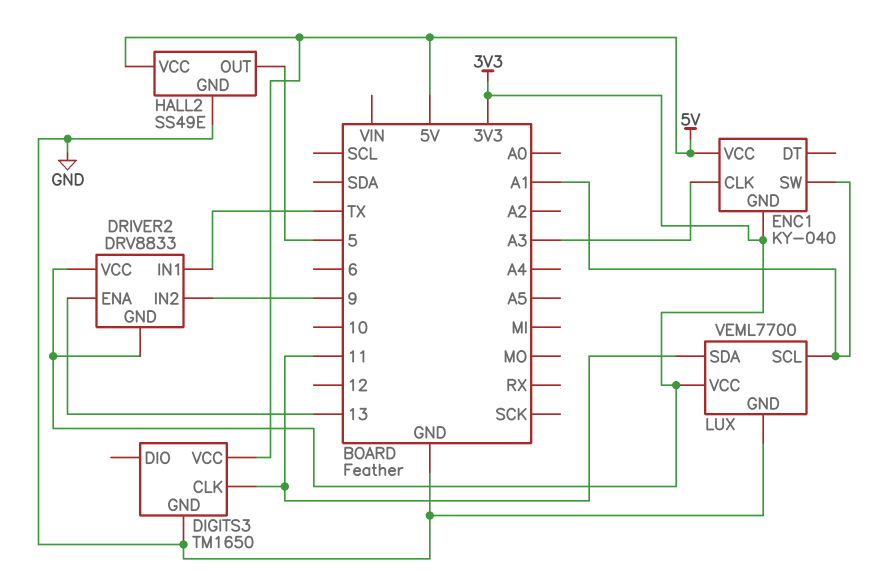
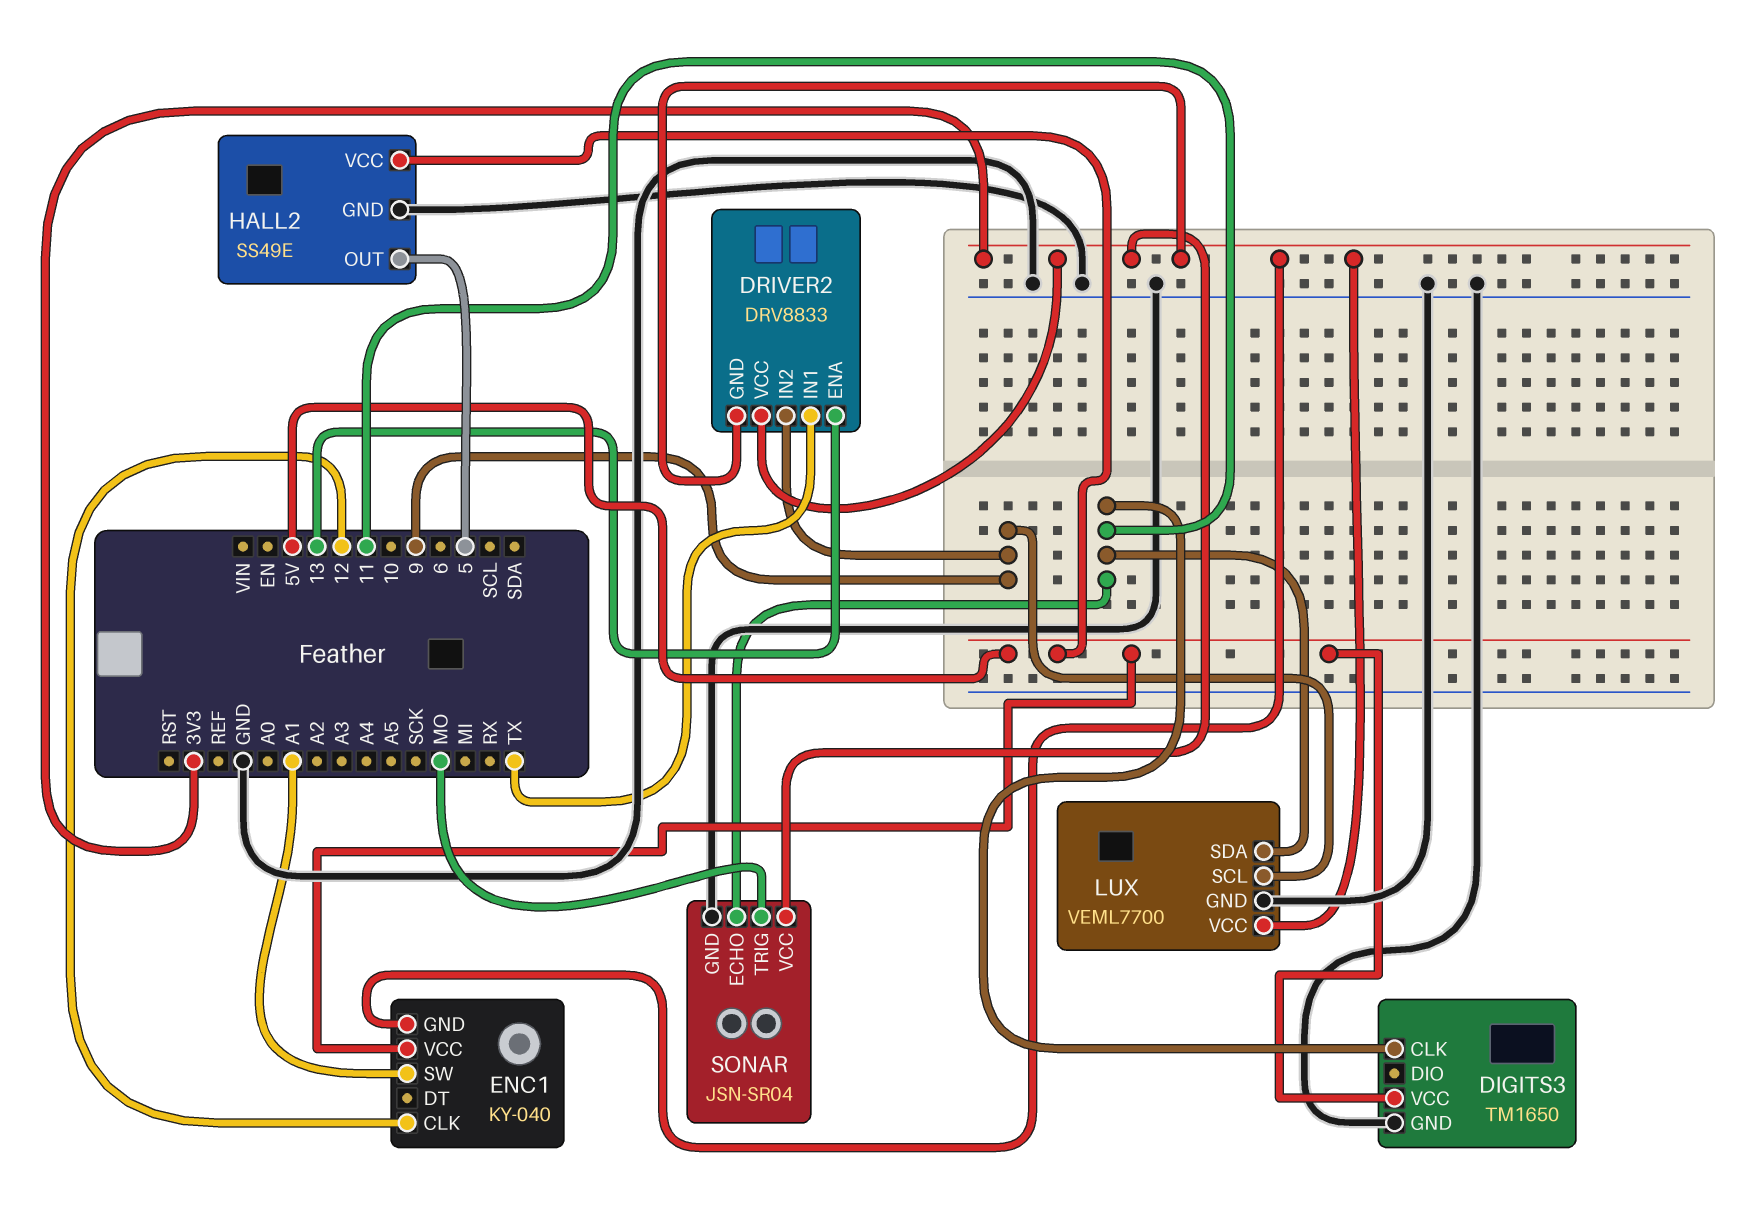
ENC1 pin CLK: A3 -> 12
LUX pin SCL: A1 -> 9
SONAR: none -> JSN-SR04
SONAR pin ECHO: none -> 11
SONAR pin GND: none -> GND
SONAR pin TRIG: none -> MO
SONAR pin VCC: none -> 3V3

